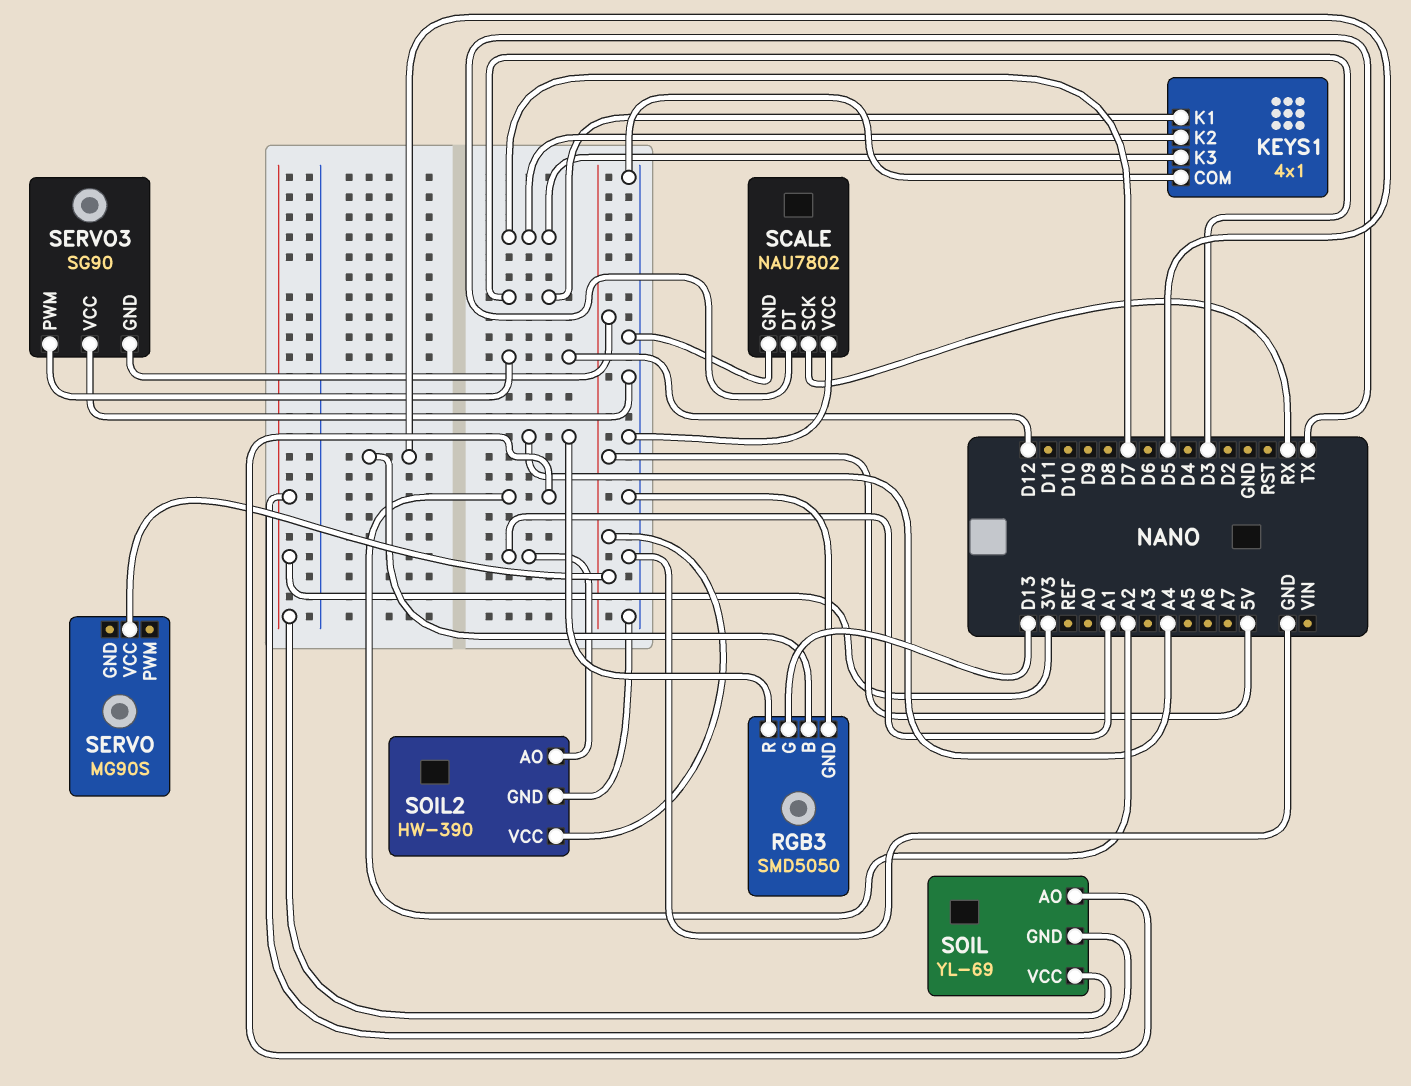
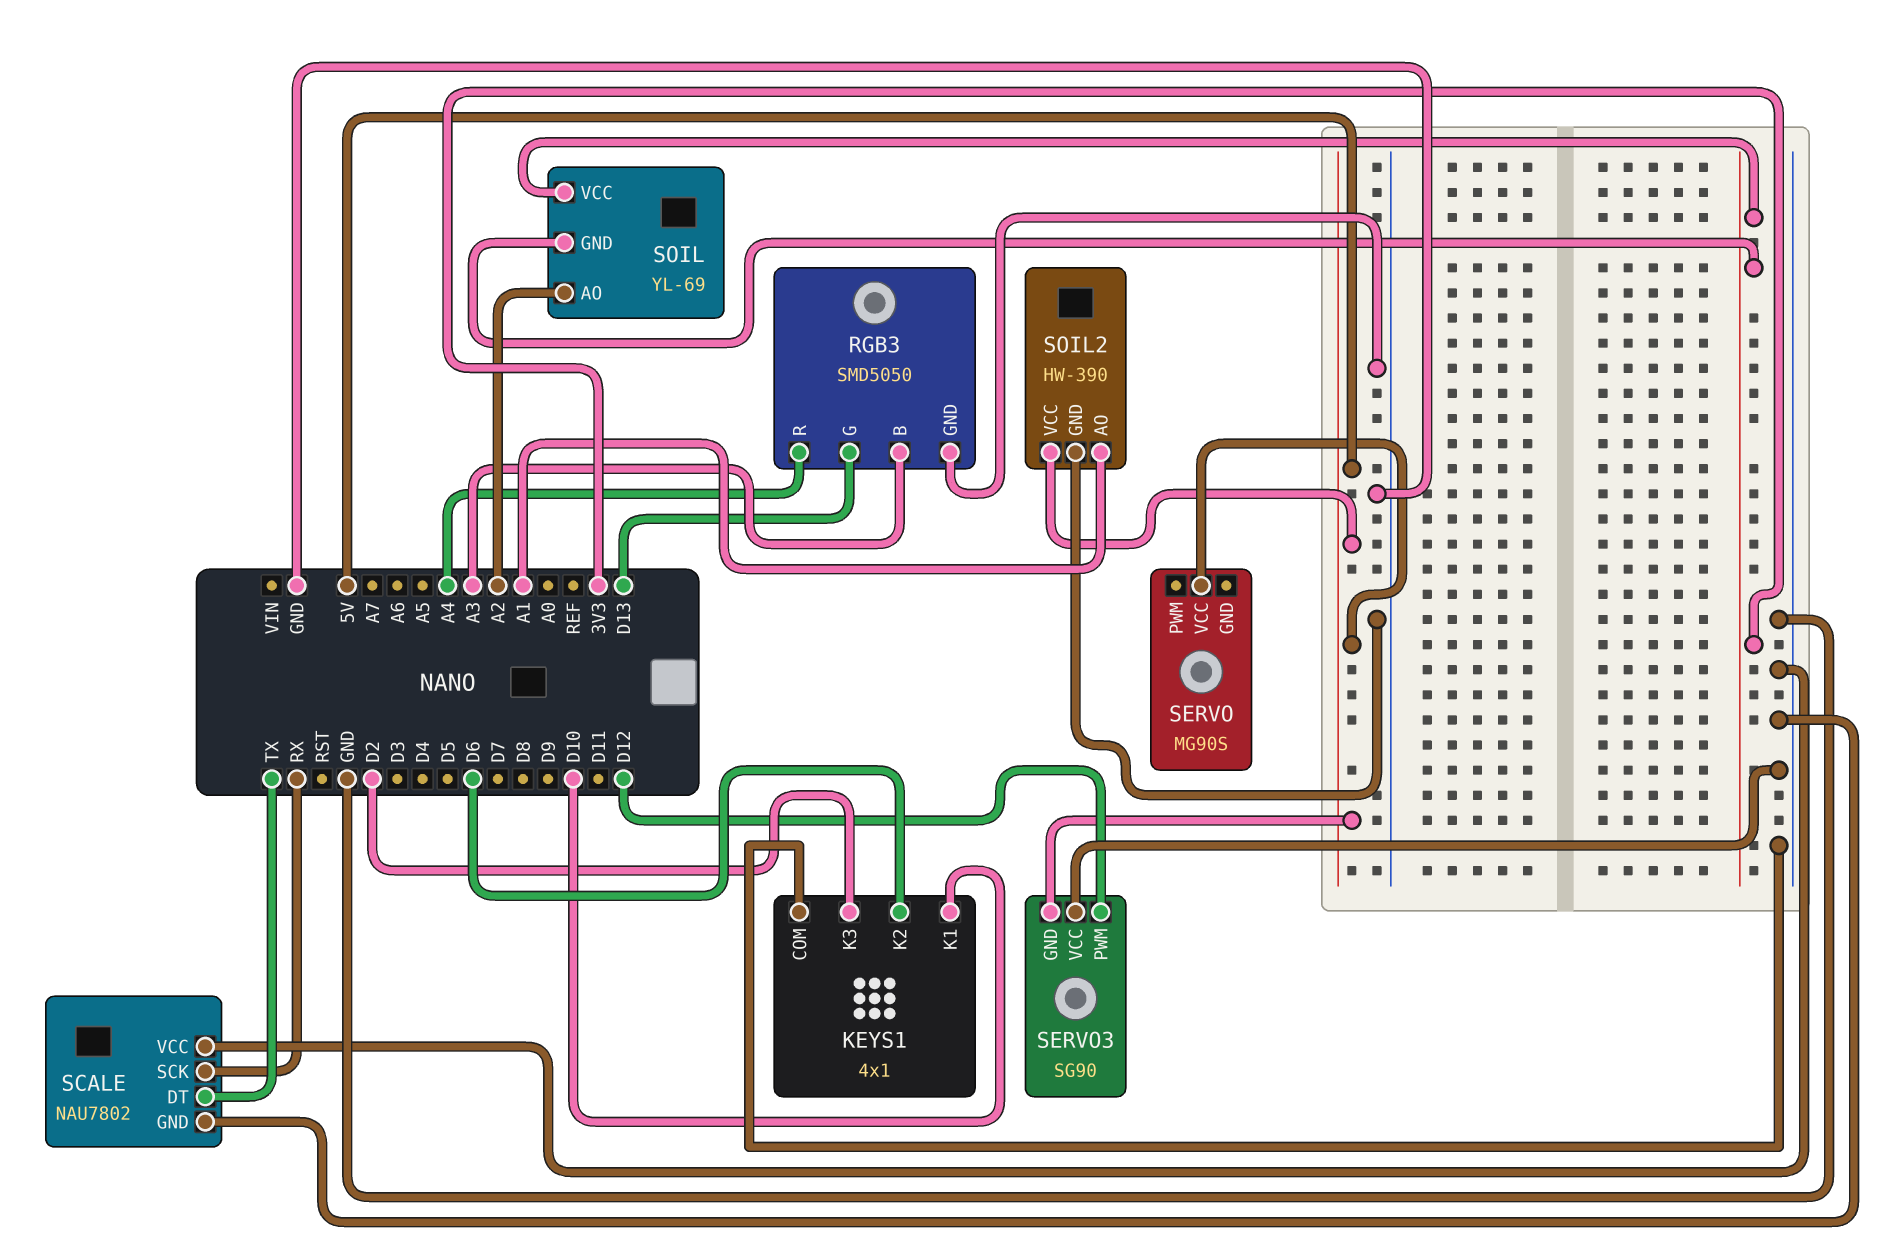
KEYS1 pin K1: D3 -> D10
KEYS1 pin K2: D7 -> D6
KEYS1 pin K3: D7 -> D2
RGB3 pin B: D5 -> A3

